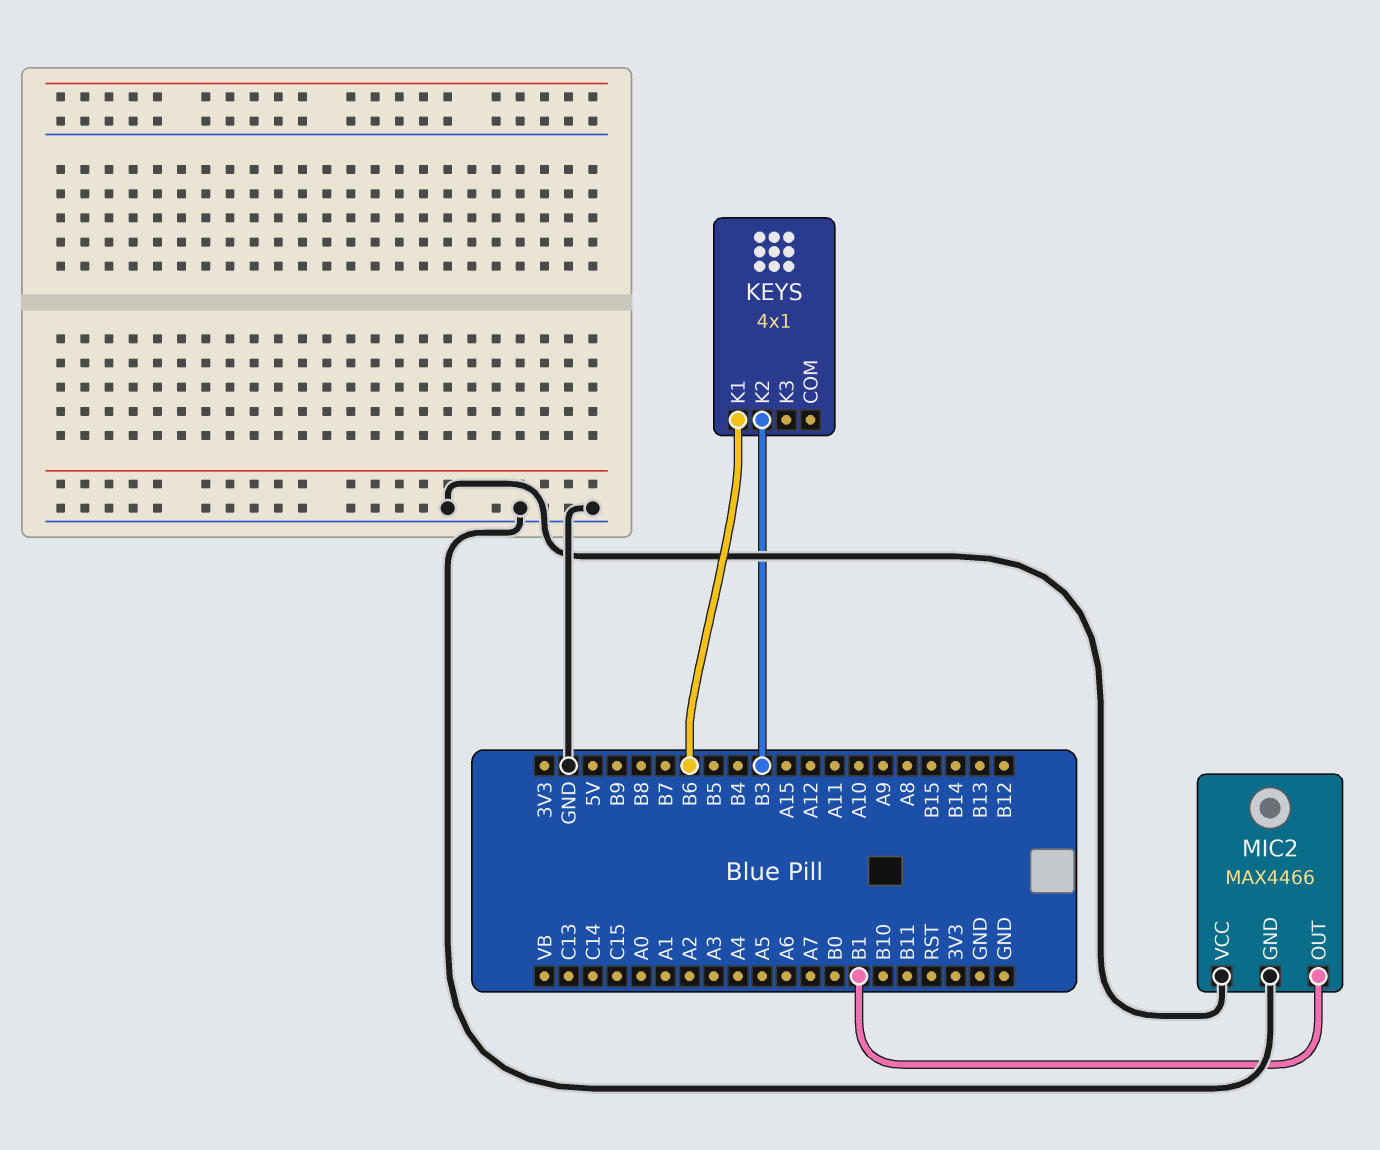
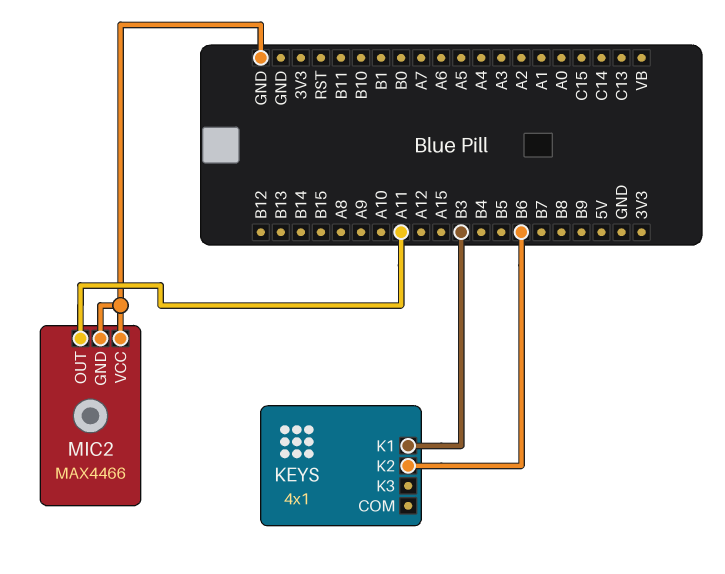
KEYS pin K1: B6 -> B3
KEYS pin K2: B3 -> B6
MIC2 pin OUT: B1 -> A11

